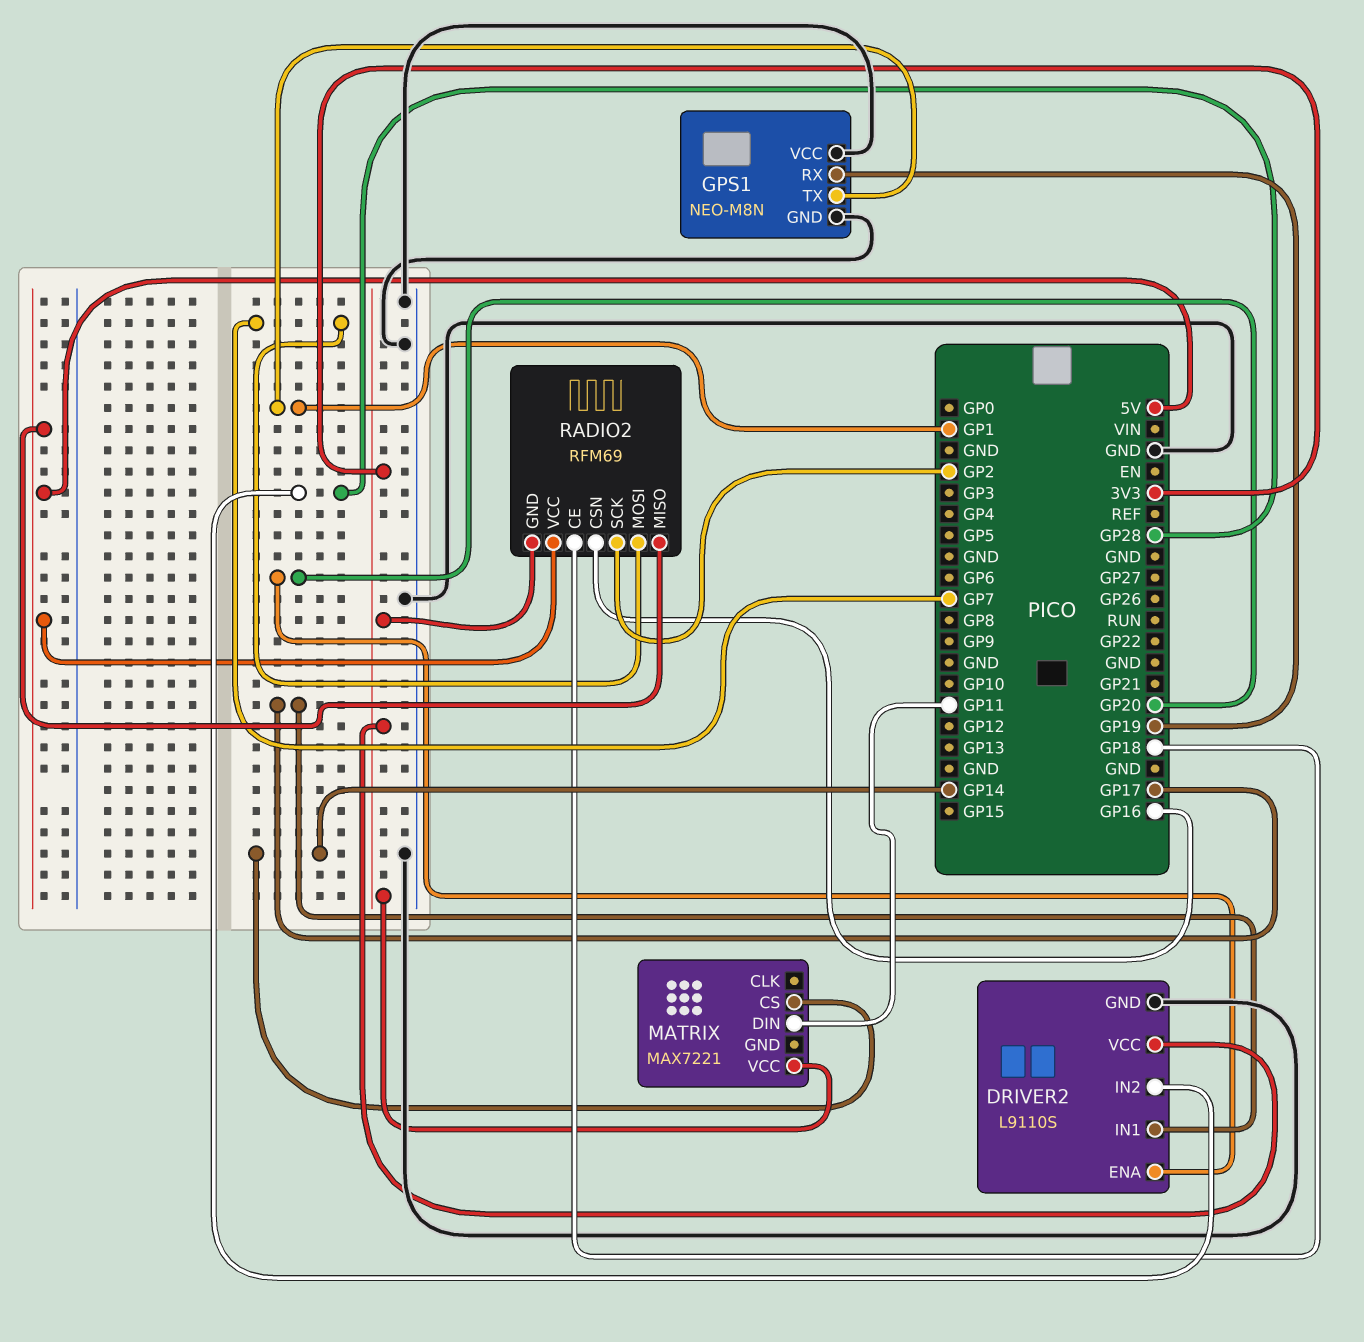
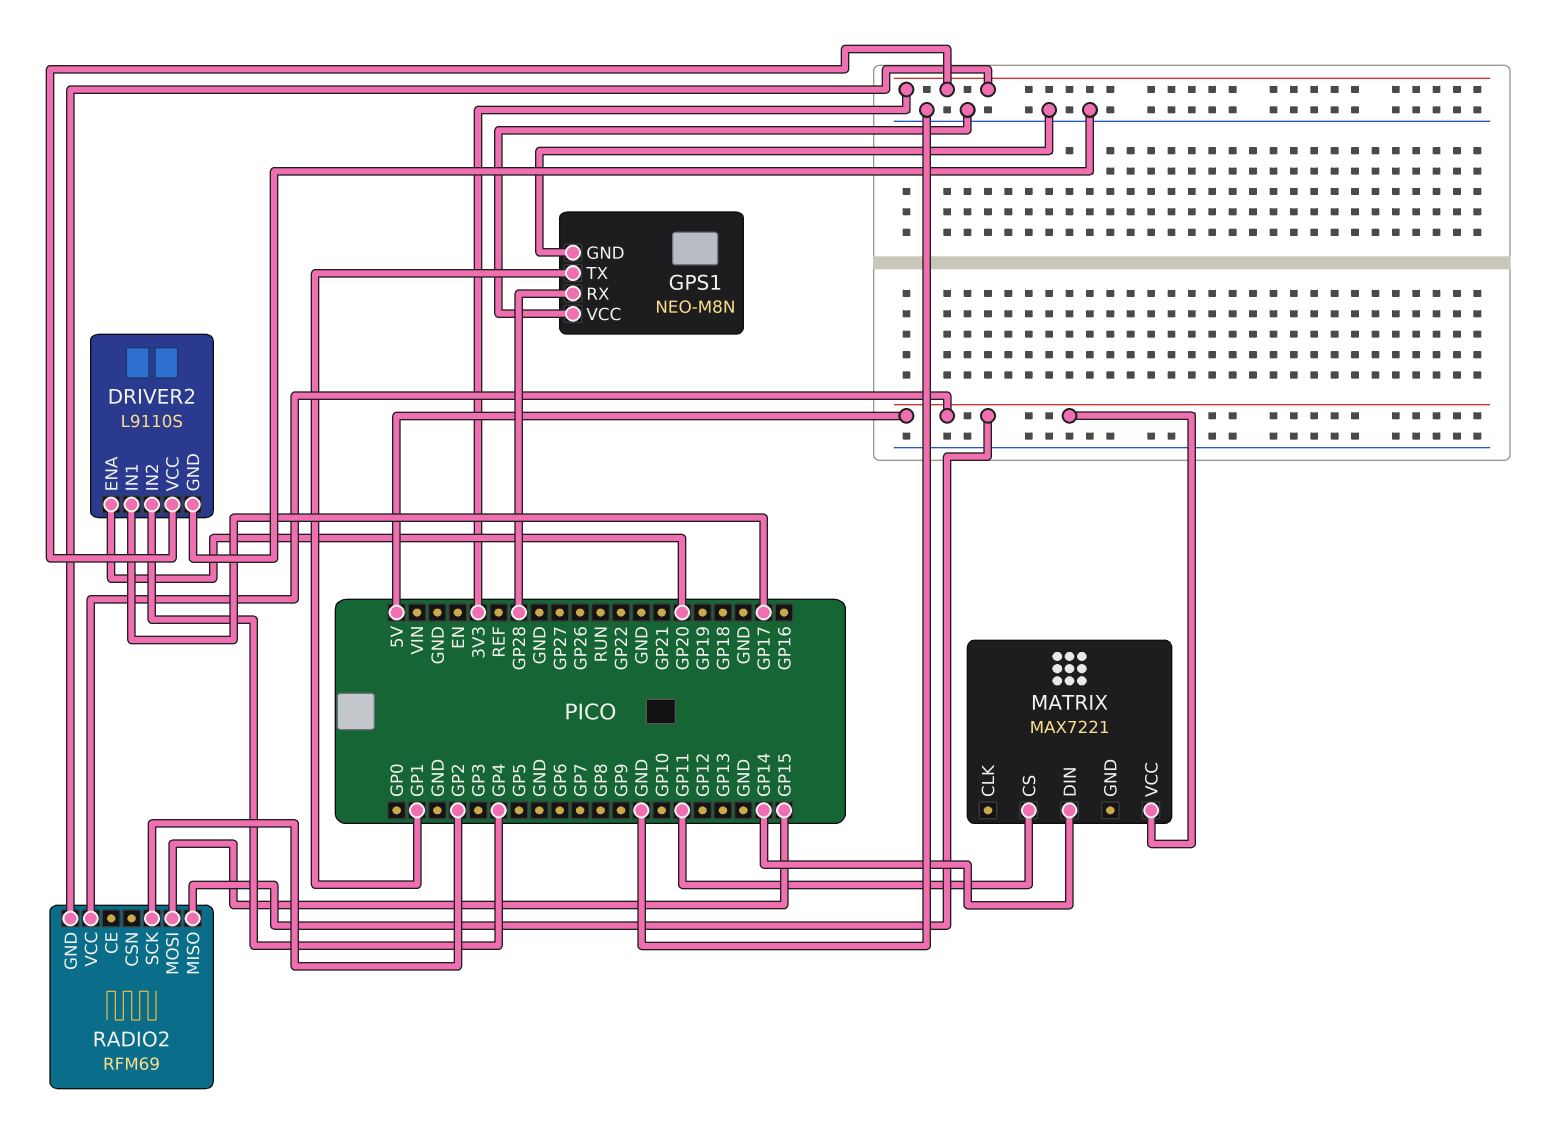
DRIVER2 pin IN2: GP28 -> GP4
GPS1 pin RX: GP19 -> GP28
MATRIX pin CS: GP14 -> GP11
MATRIX pin DIN: GP11 -> GP14
MATRIX pin VCC: 3V3 -> 5V
RADIO2 pin CE: GP18 -> none
RADIO2 pin CSN: GP16 -> none
RADIO2 pin MOSI: GP7 -> GP15

